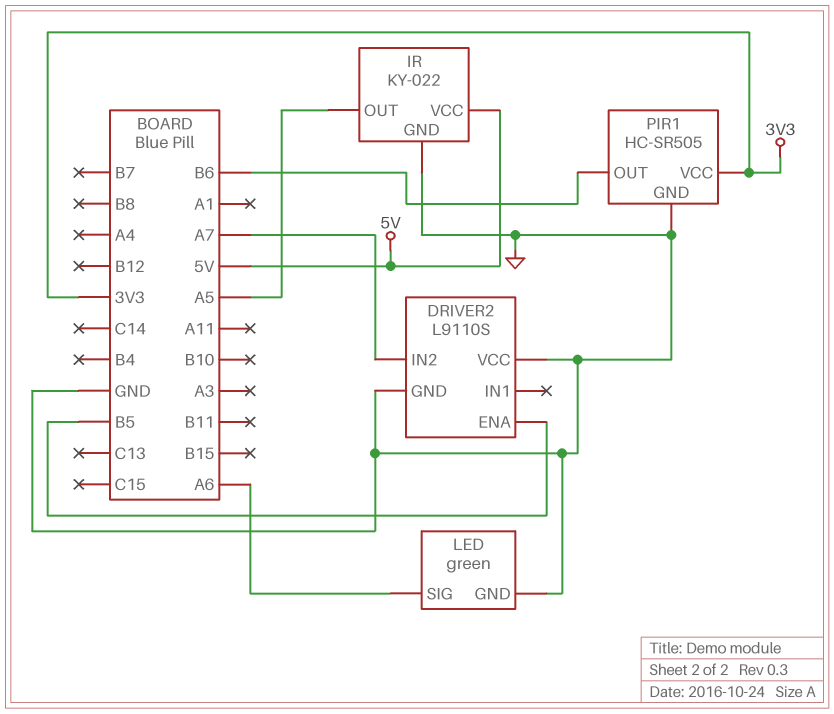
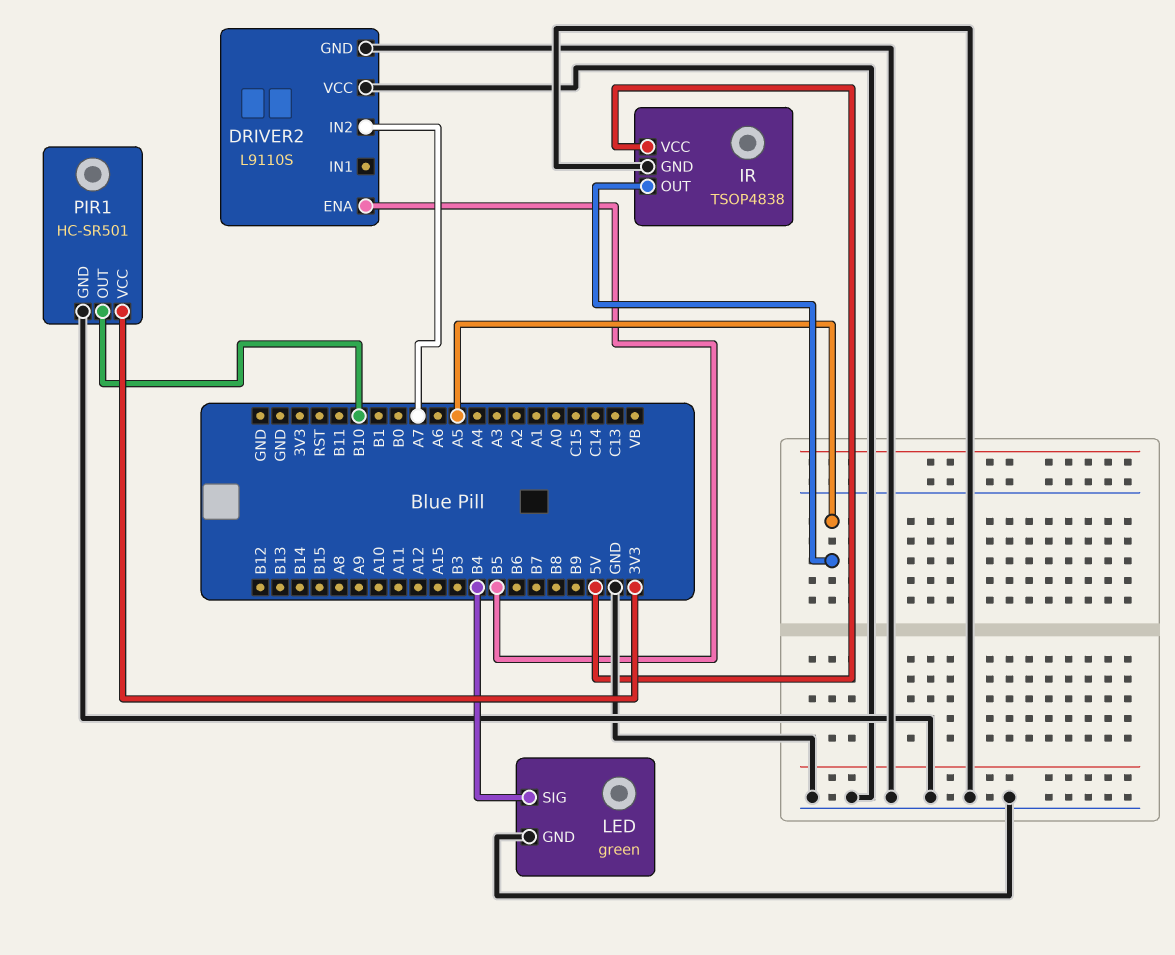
IR: KY-022 -> TSOP4838
LED pin SIG: A6 -> B4
PIR1: HC-SR505 -> HC-SR501
PIR1 pin OUT: B6 -> B10

